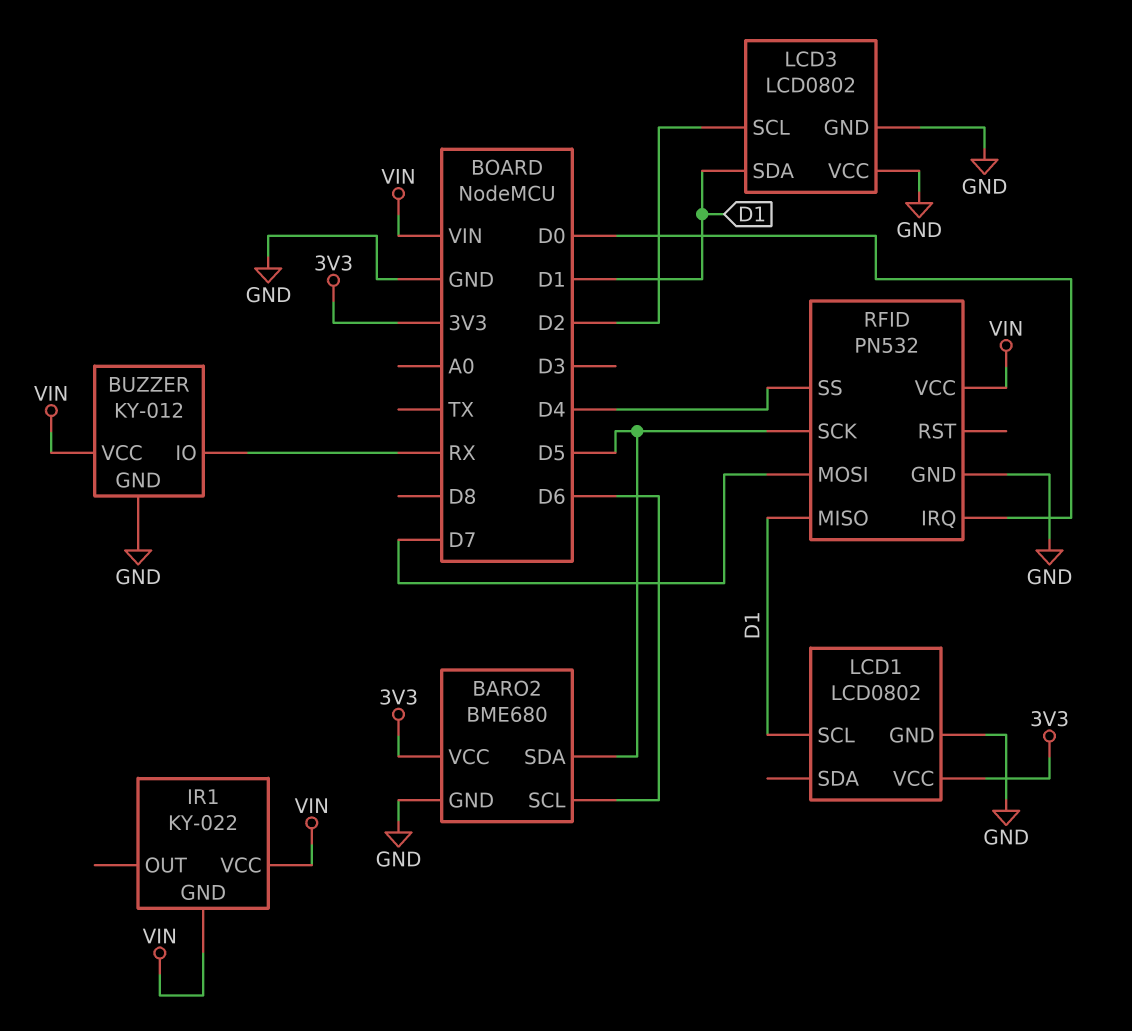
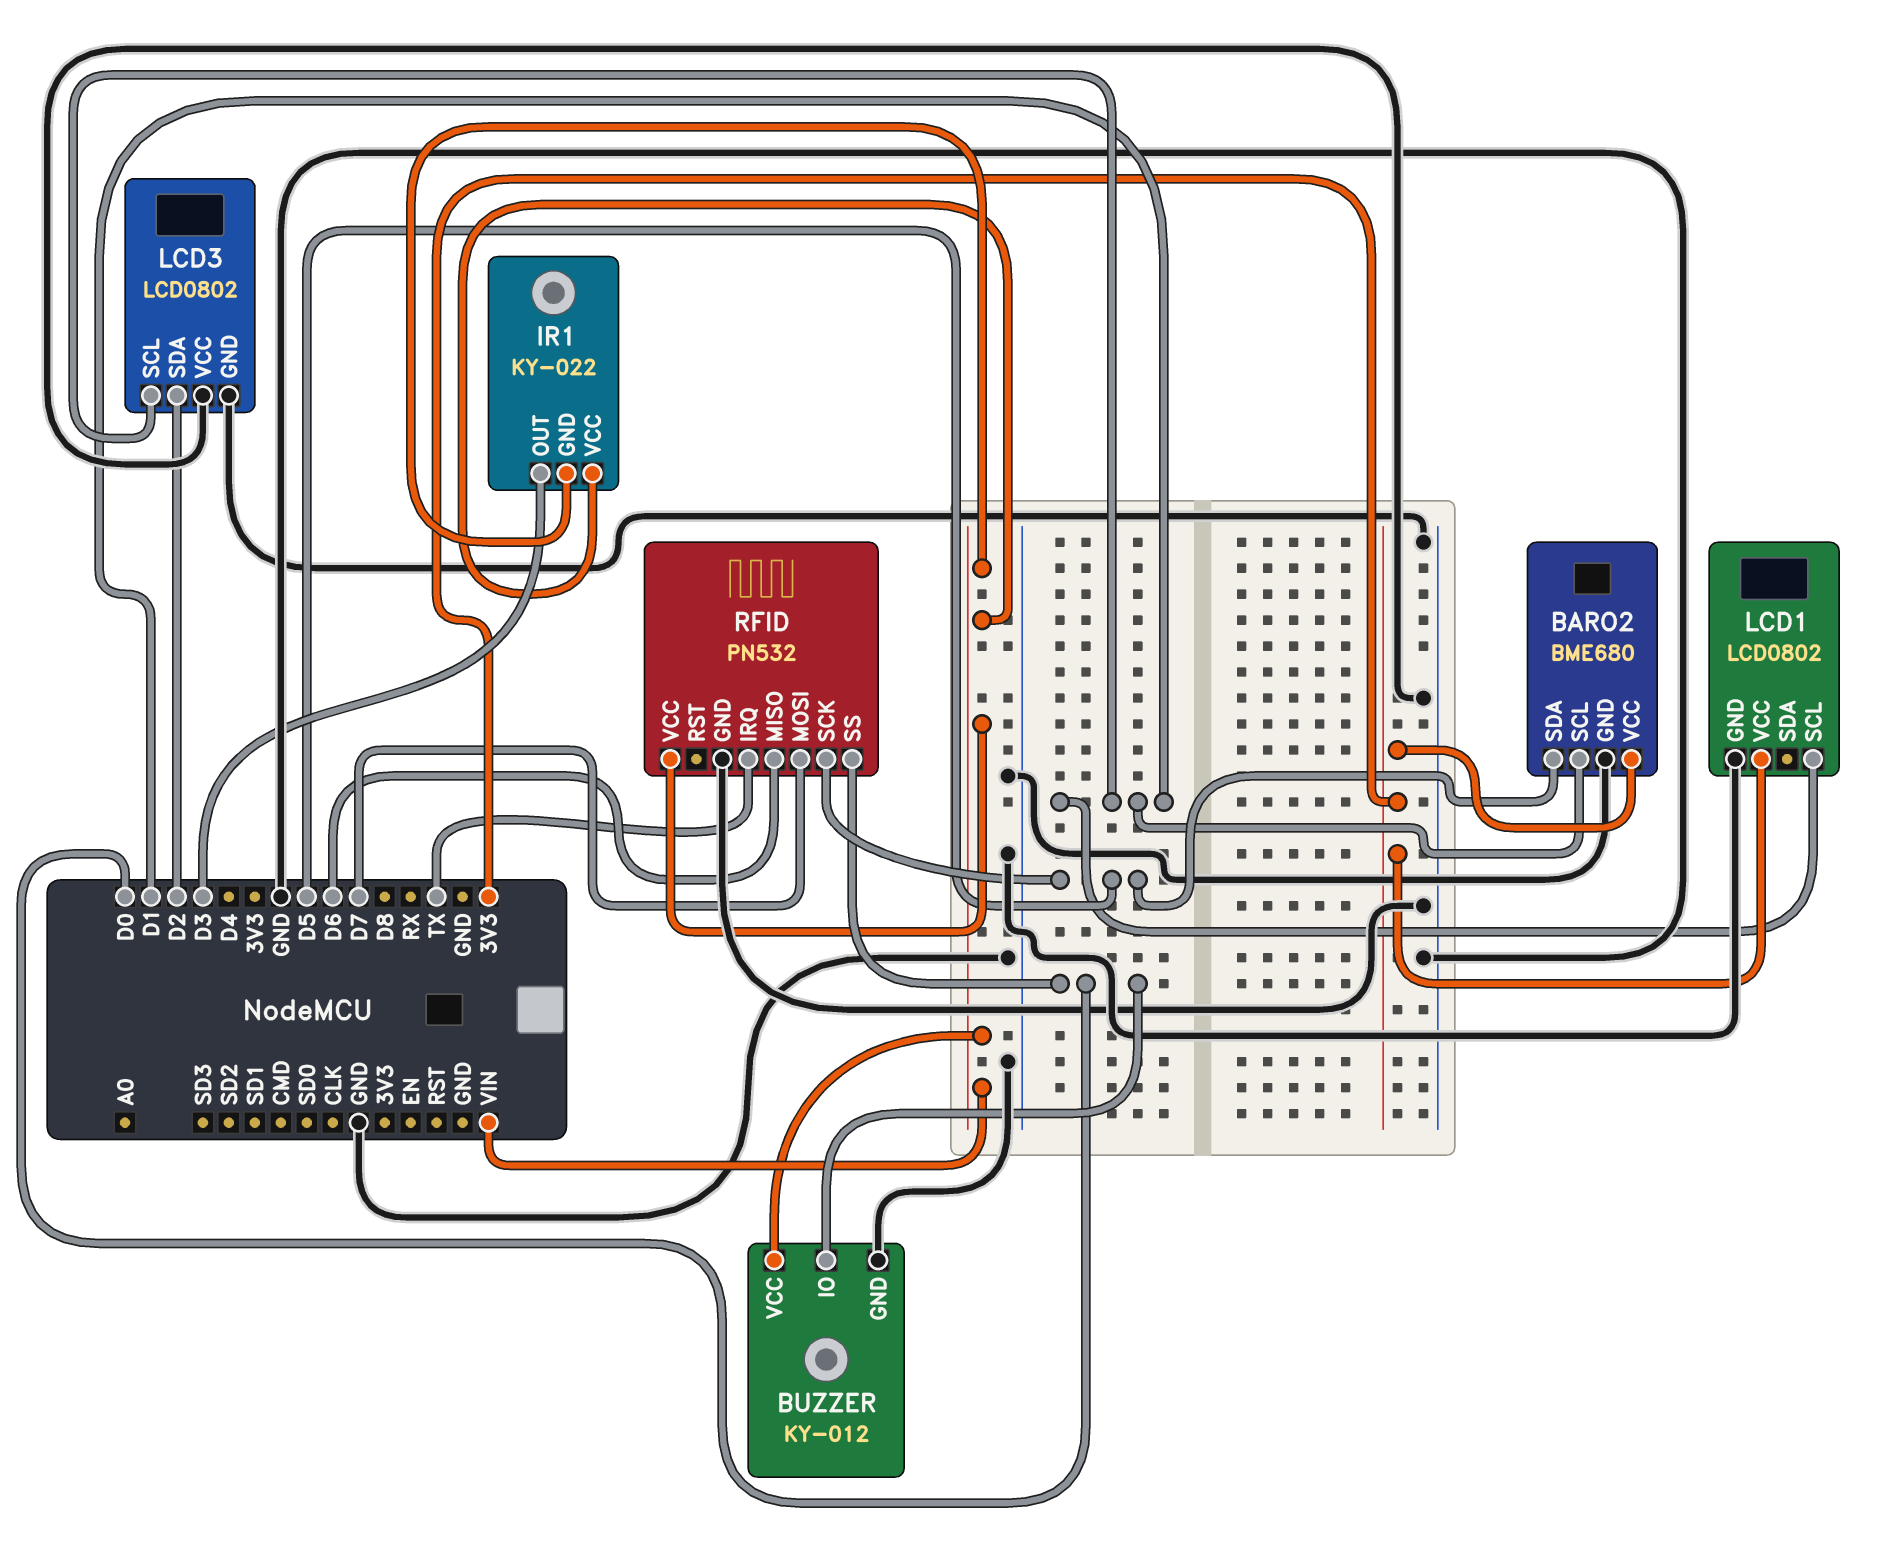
BARO2 pin SCL: D6 -> D1
BUZZER pin IO: RX -> D0
IR1 pin OUT: none -> D3
LCD3 pin SCL: D2 -> D1
LCD3 pin SDA: D1 -> D2
RFID pin IRQ: D0 -> TX
RFID pin MISO: D1 -> D6
RFID pin SS: D4 -> D0

